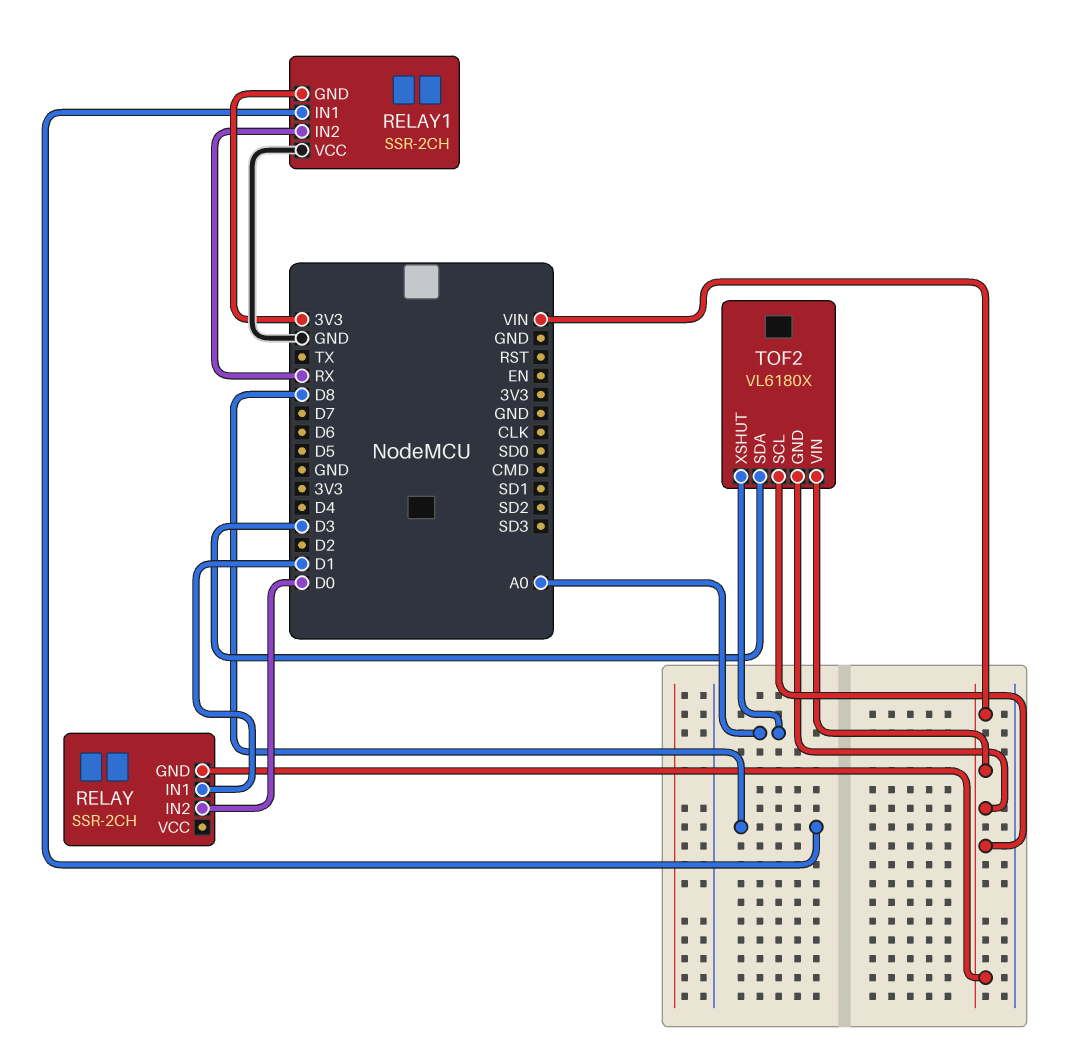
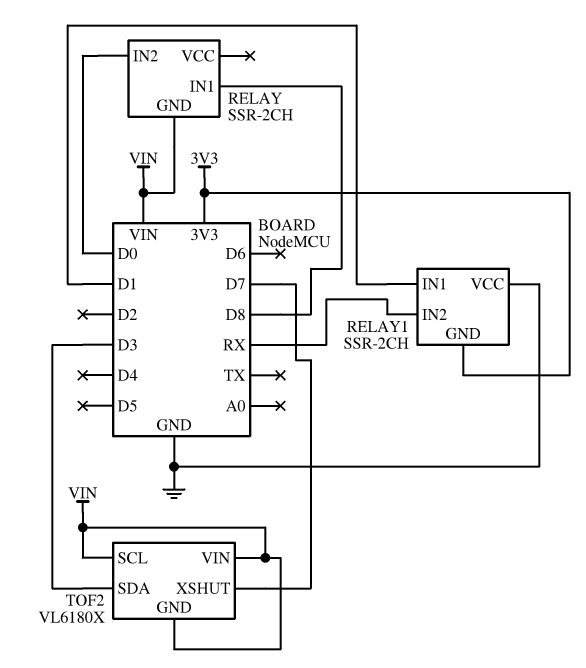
RELAY pin IN1: D1 -> D8
RELAY1 pin IN1: D8 -> D1
TOF2 pin XSHUT: A0 -> D7

